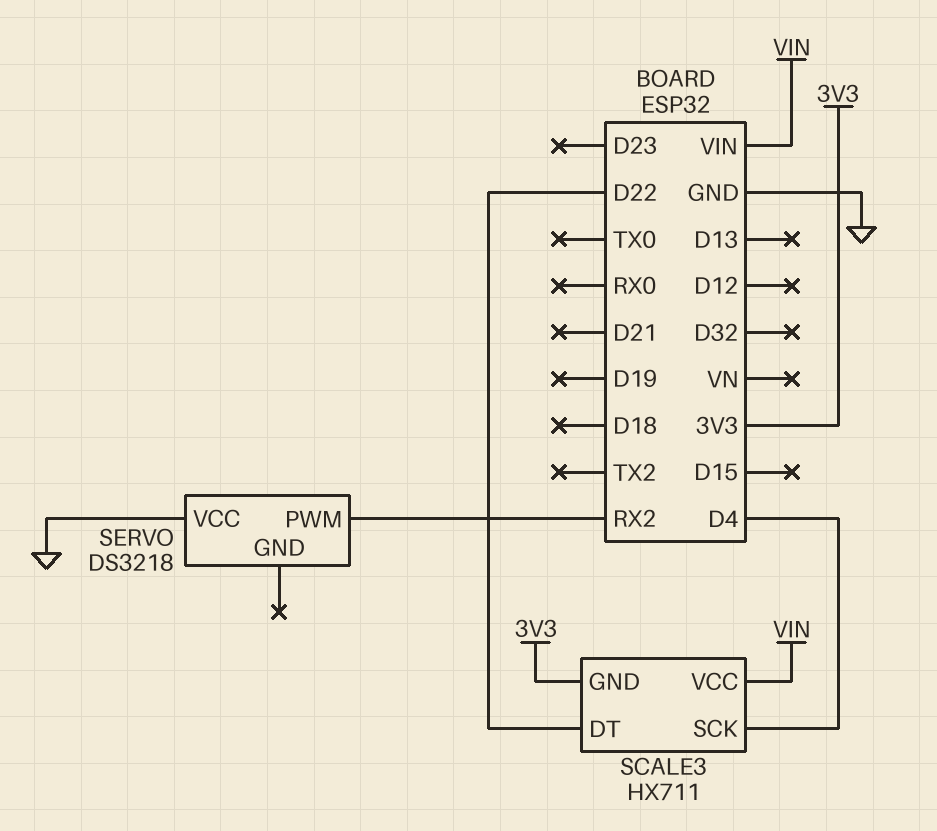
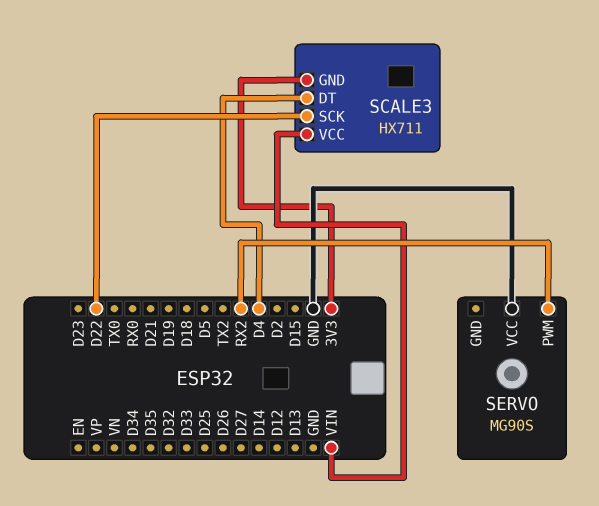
SCALE3 pin DT: D22 -> D4
SCALE3 pin SCK: D4 -> D22
SERVO: DS3218 -> MG90S

